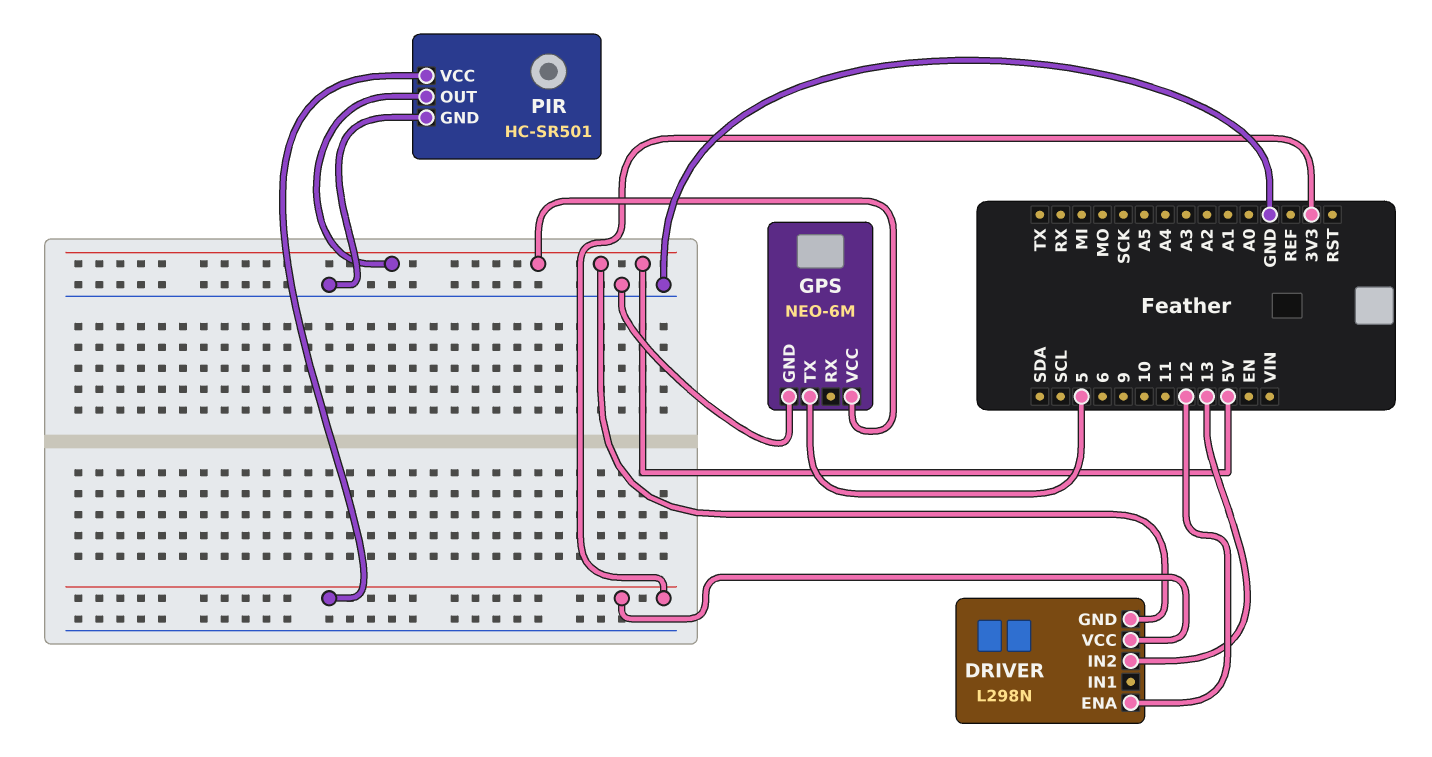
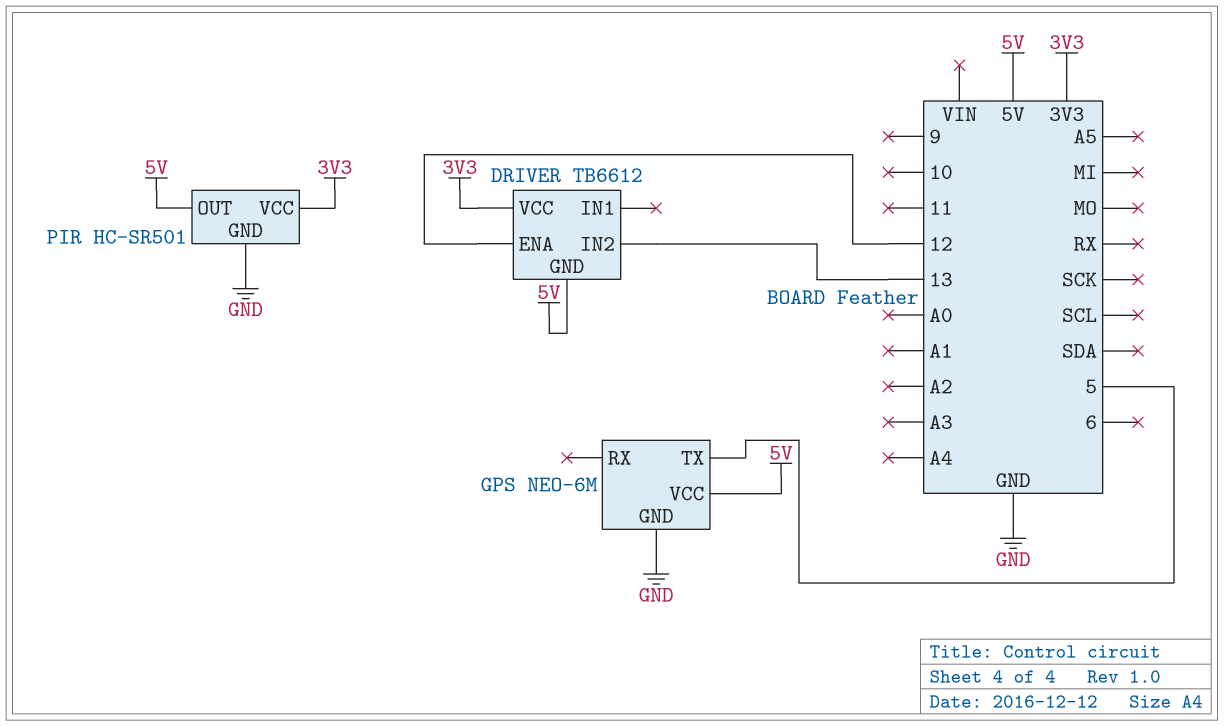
DRIVER: L298N -> TB6612

